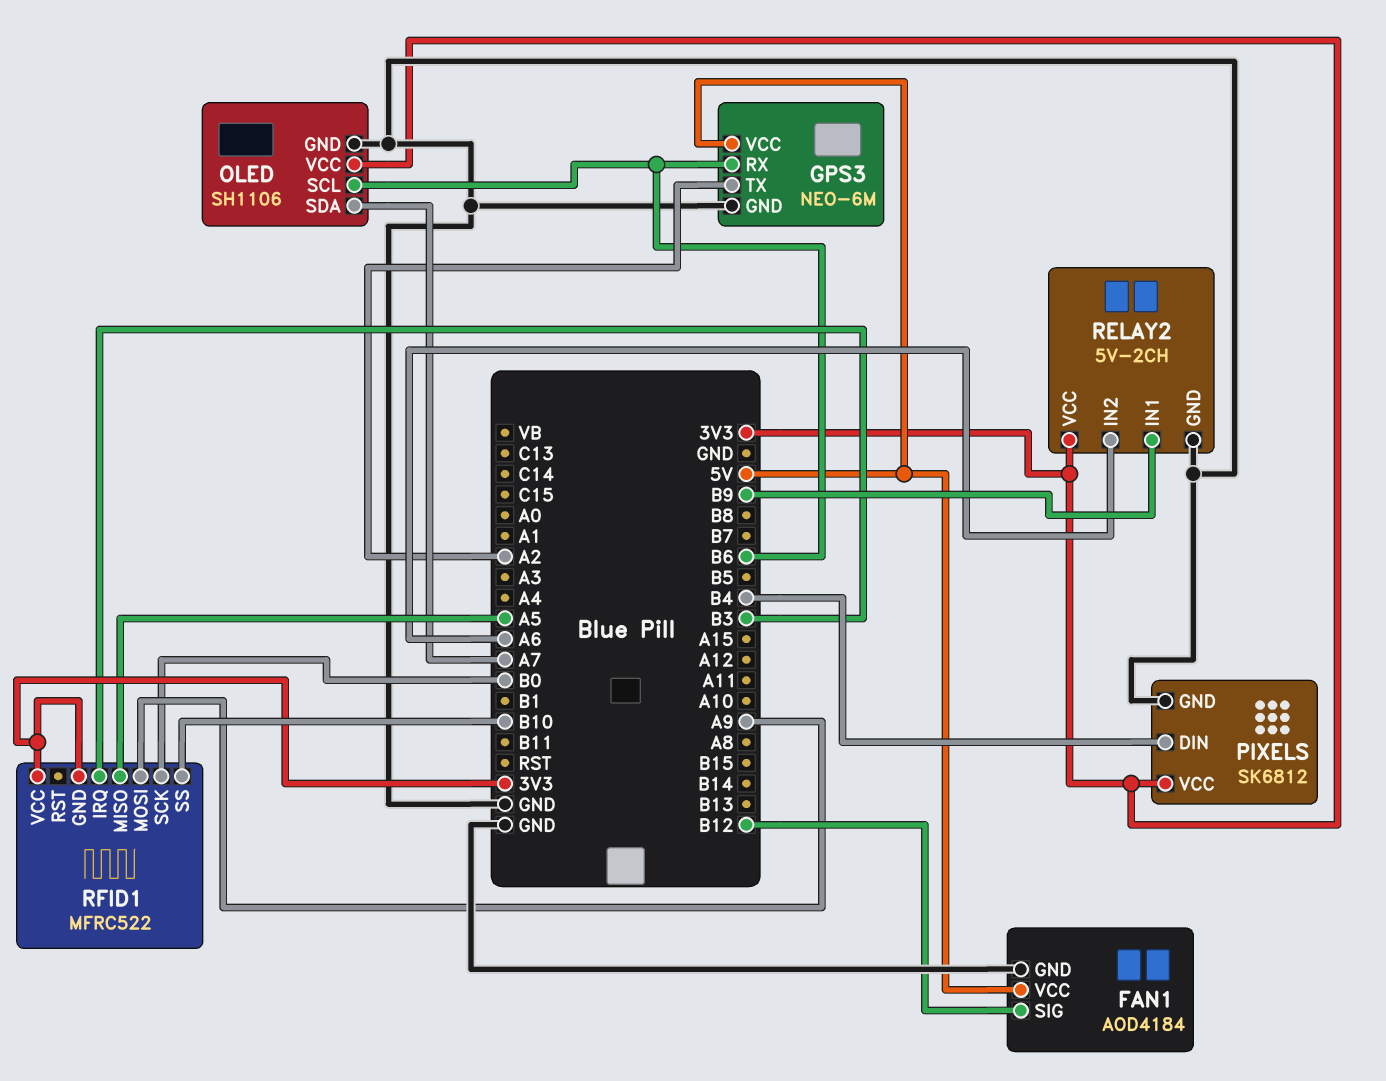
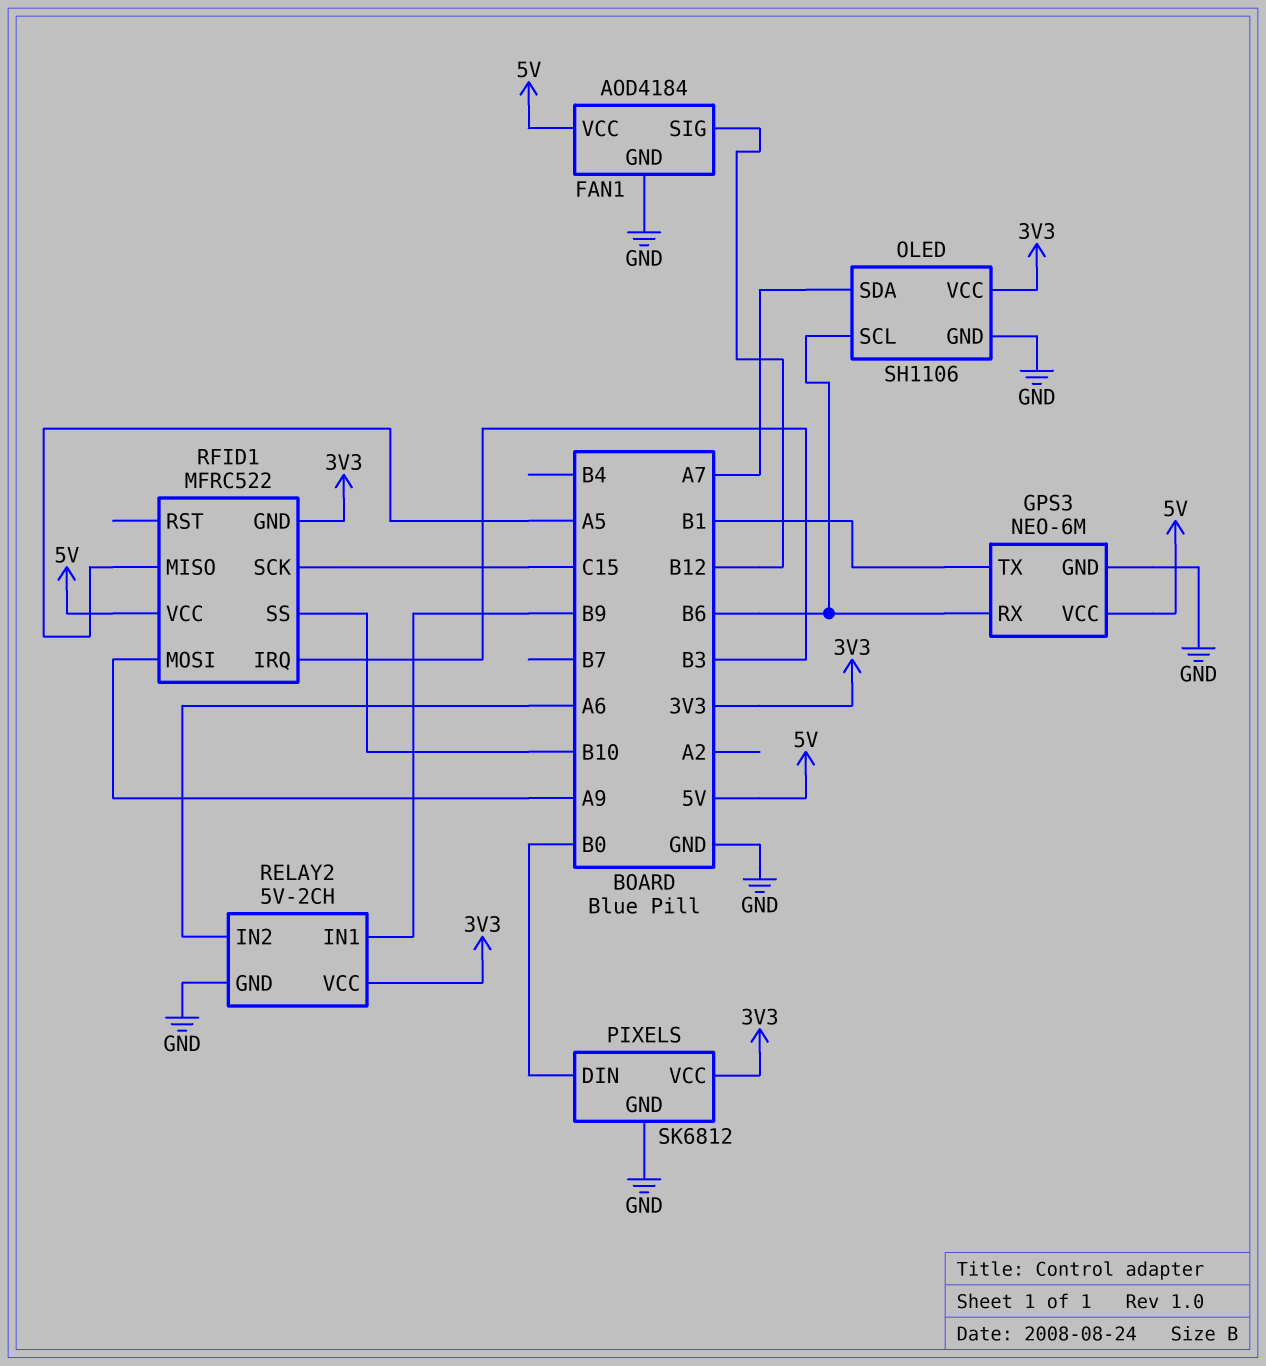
GPS3 pin TX: A2 -> B1
PIXELS pin DIN: B4 -> B0
RFID1 pin SCK: B0 -> C15
RFID1 pin VCC: 3V3 -> 5V

